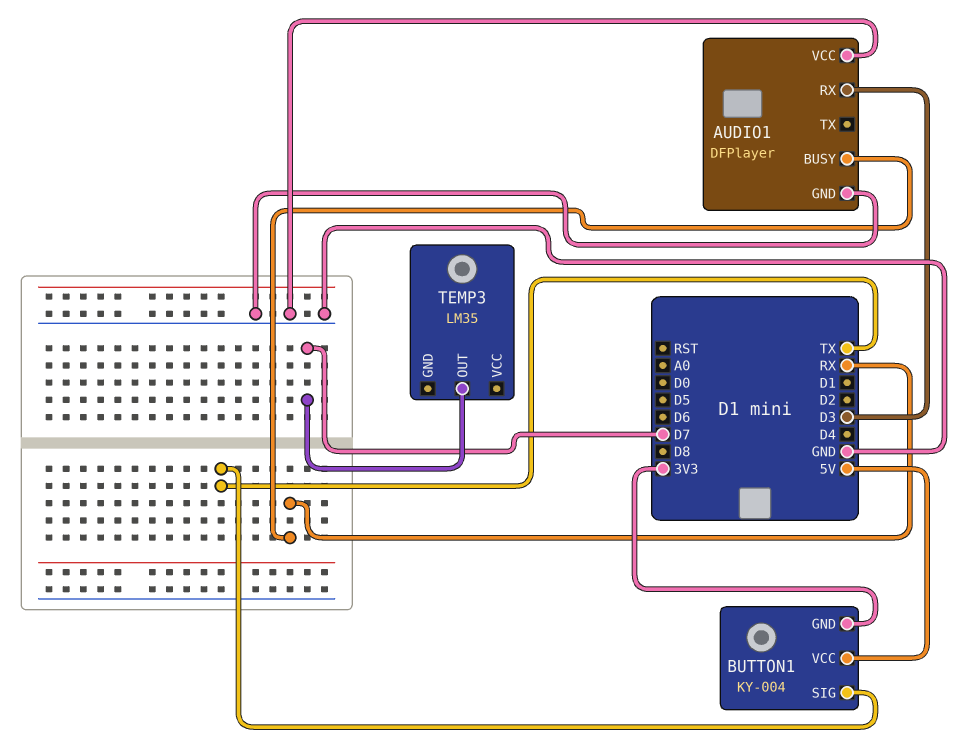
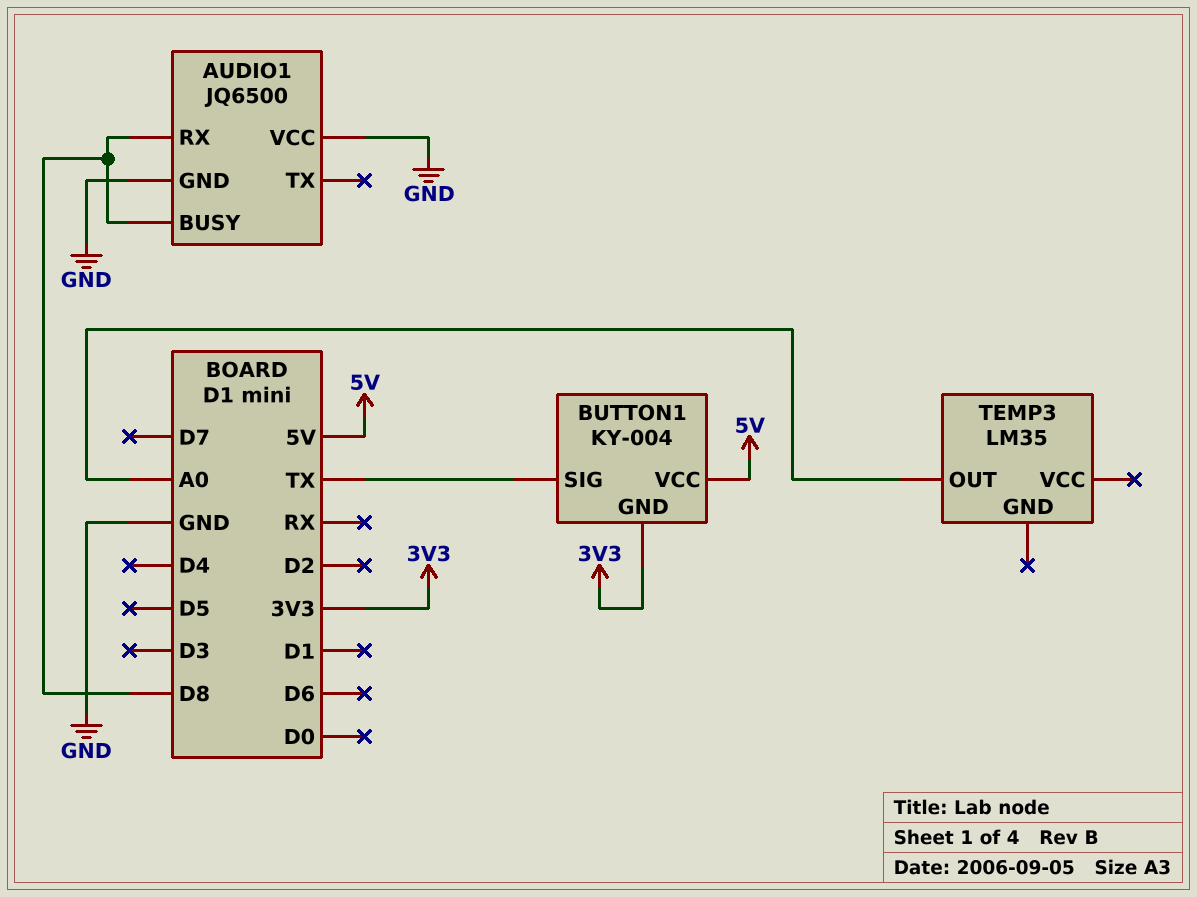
AUDIO1: DFPlayer -> JQ6500
AUDIO1 pin BUSY: RX -> D8
AUDIO1 pin RX: D3 -> D8
TEMP3 pin OUT: D7 -> A0

